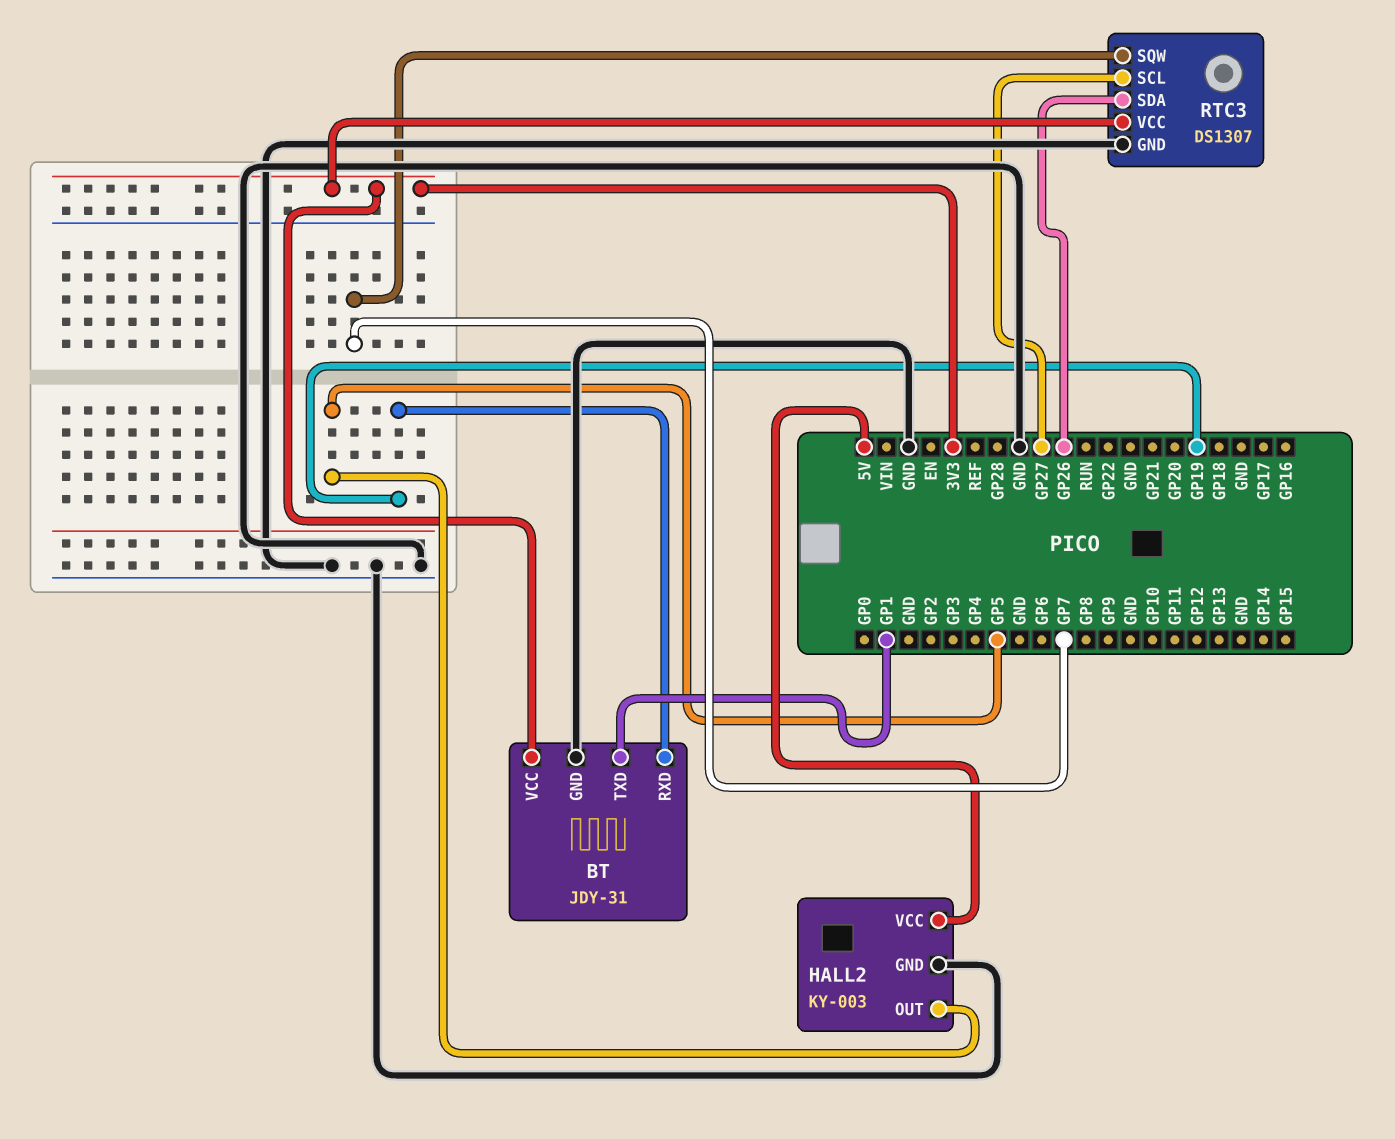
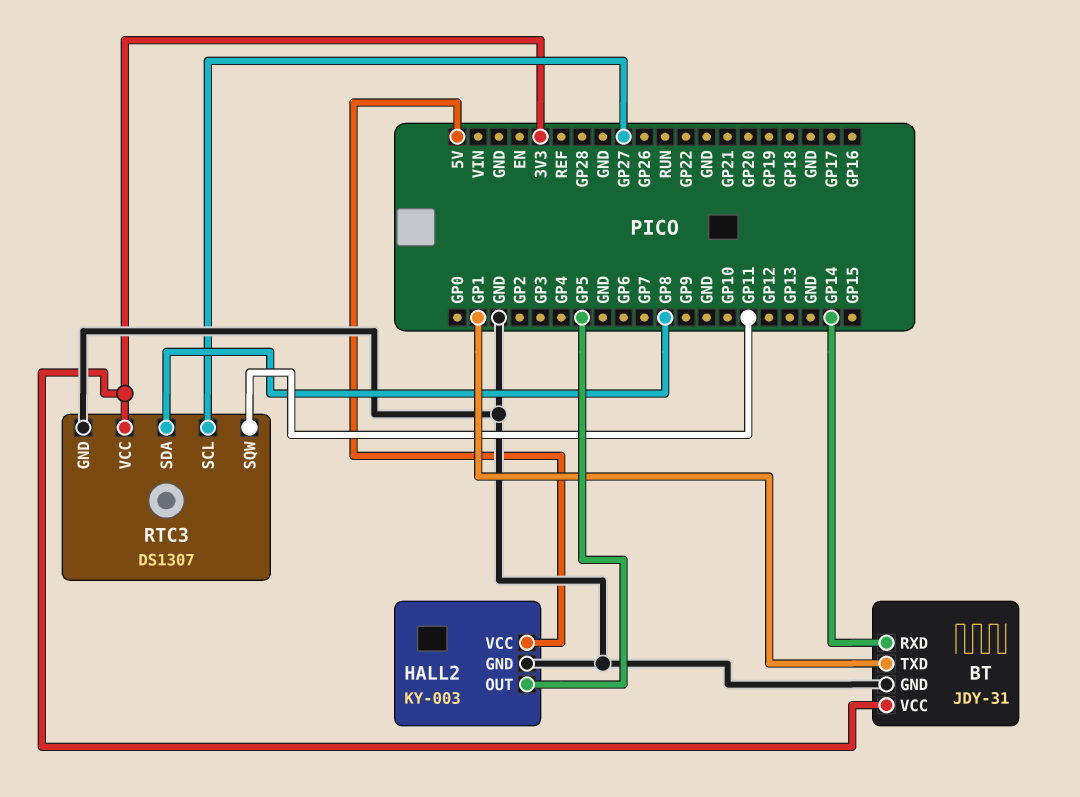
BT pin RXD: GP19 -> GP14
RTC3 pin SDA: GP26 -> GP8
RTC3 pin SQW: GP7 -> GP11

